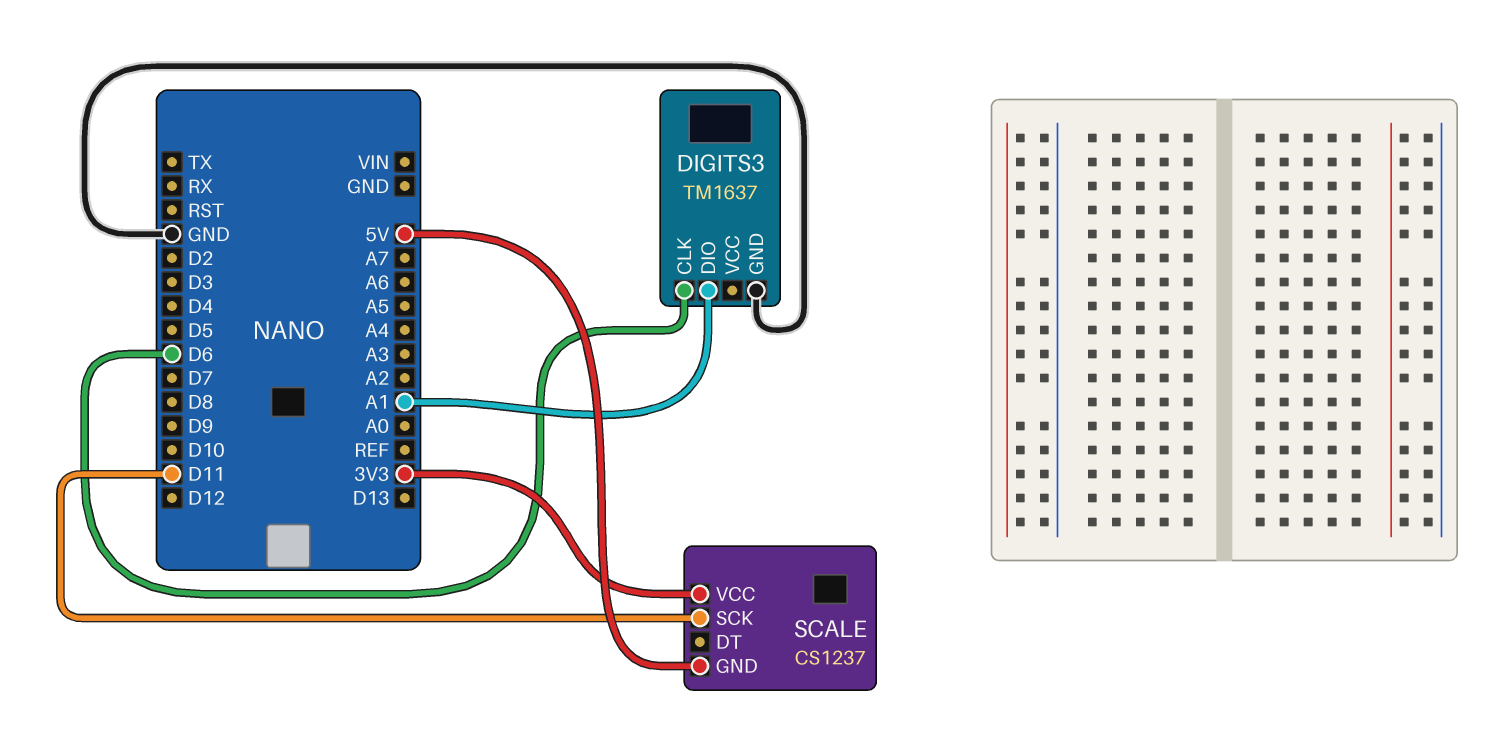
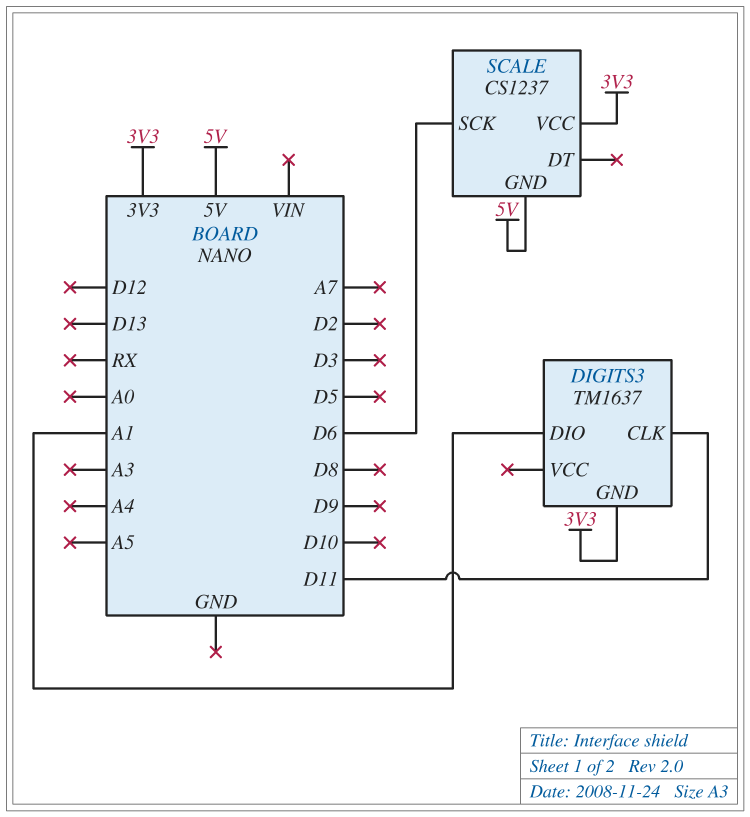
DIGITS3 pin CLK: D6 -> D11
DIGITS3 pin GND: GND -> 3V3
SCALE pin SCK: D11 -> D6

